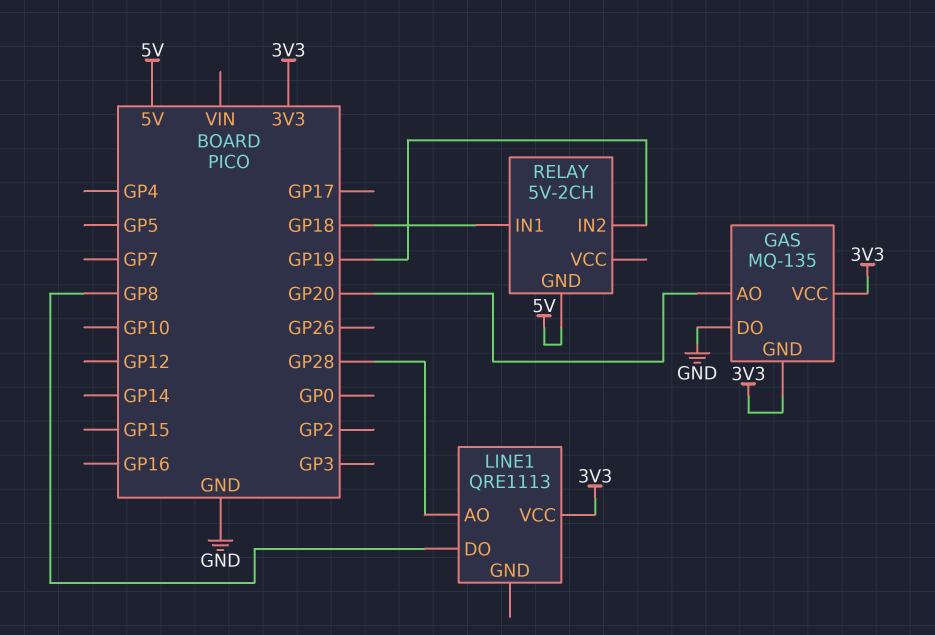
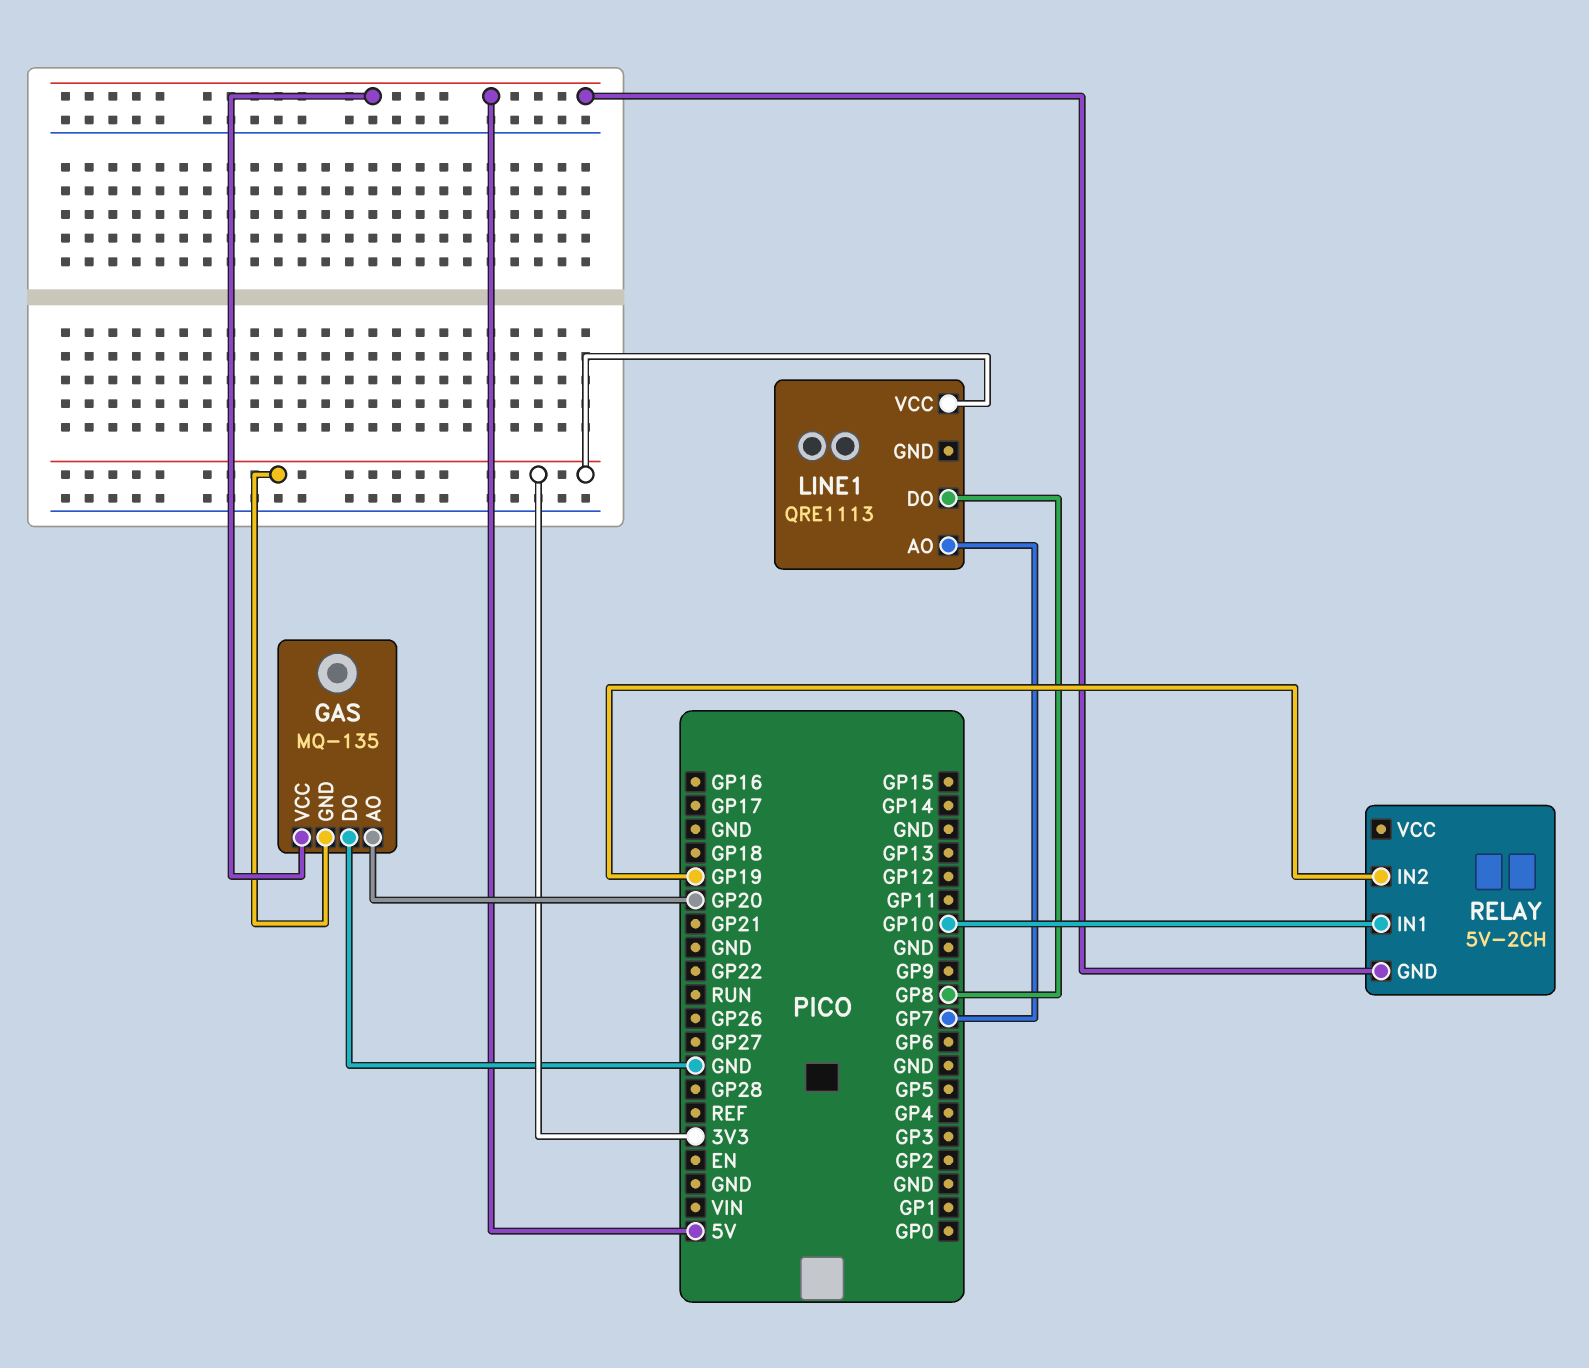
GAS pin VCC: 3V3 -> 5V
LINE1 pin AO: GP28 -> GP7
RELAY pin IN1: GP18 -> GP10

